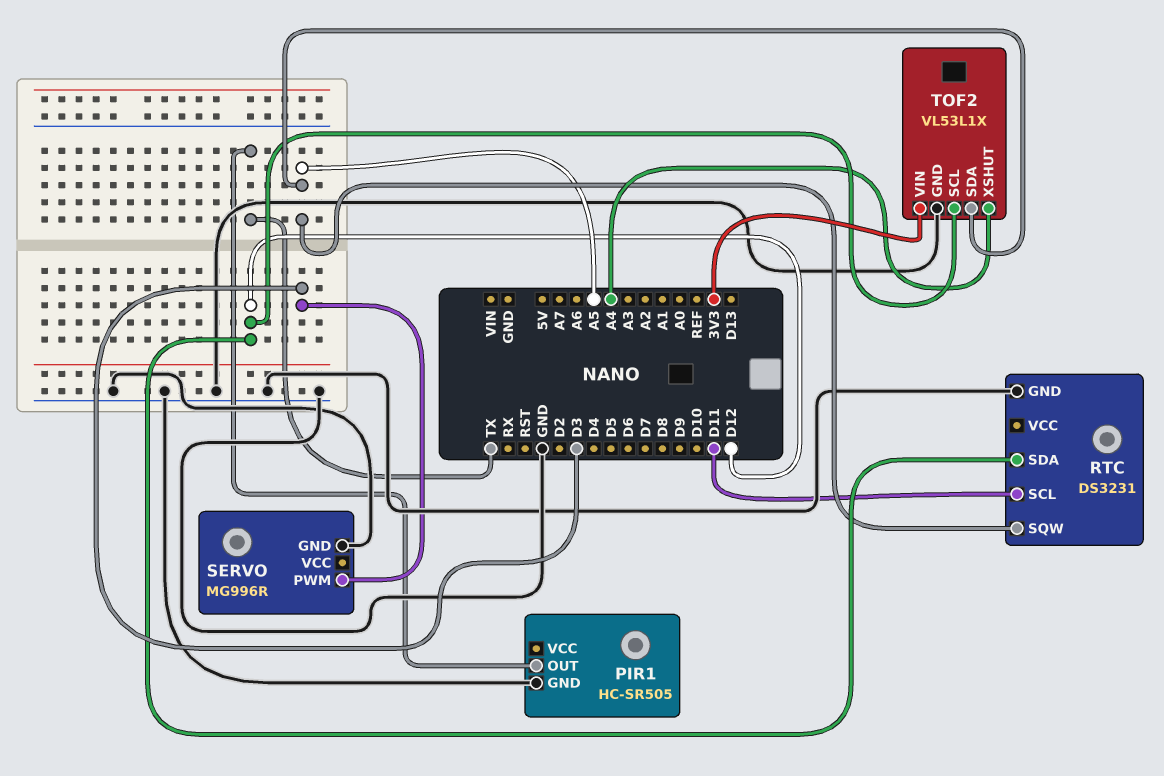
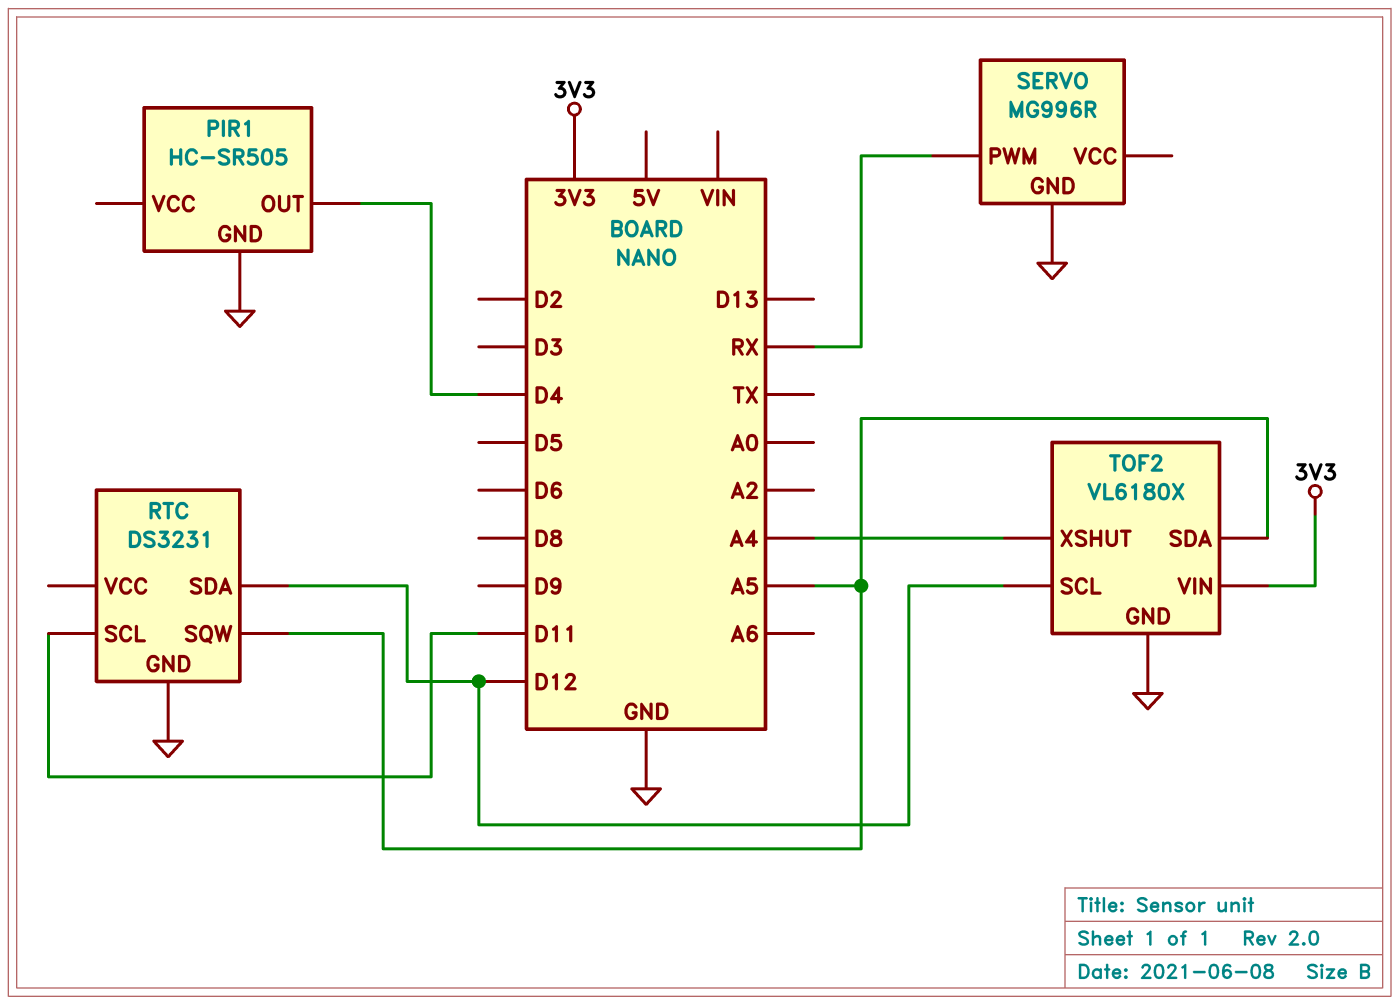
PIR1 pin OUT: TX -> D4
SERVO pin PWM: D3 -> RX
TOF2: VL53L1X -> VL6180X

